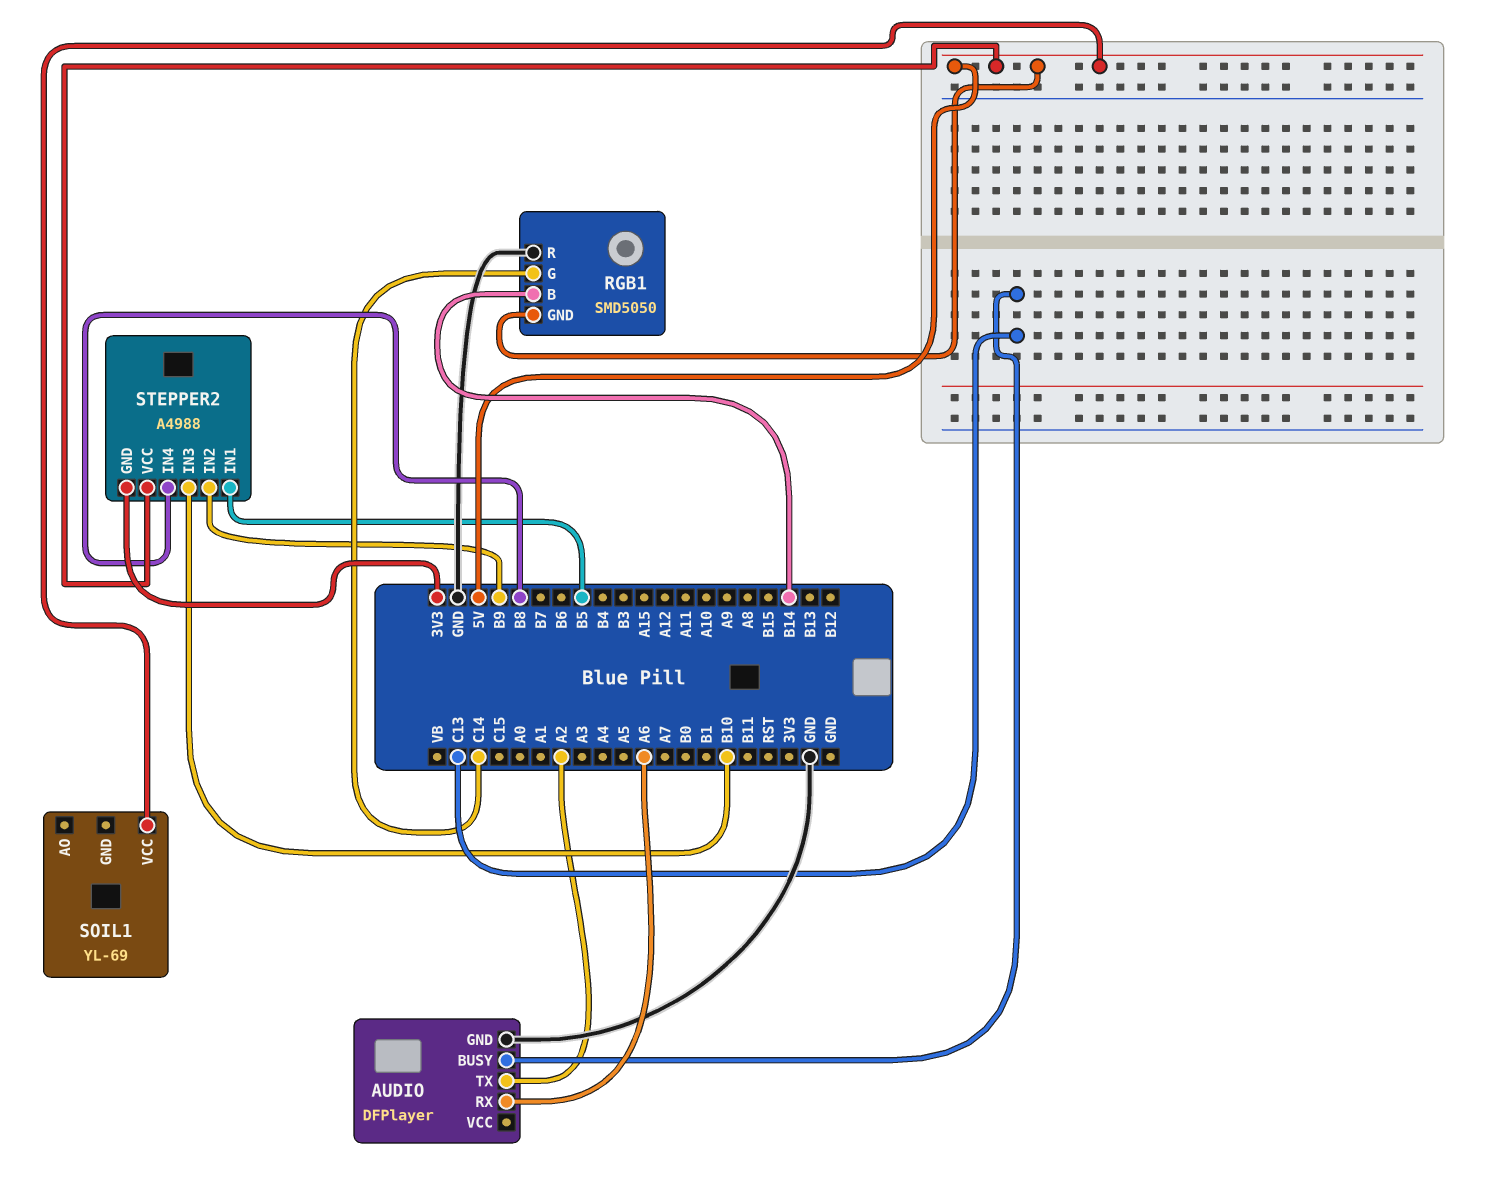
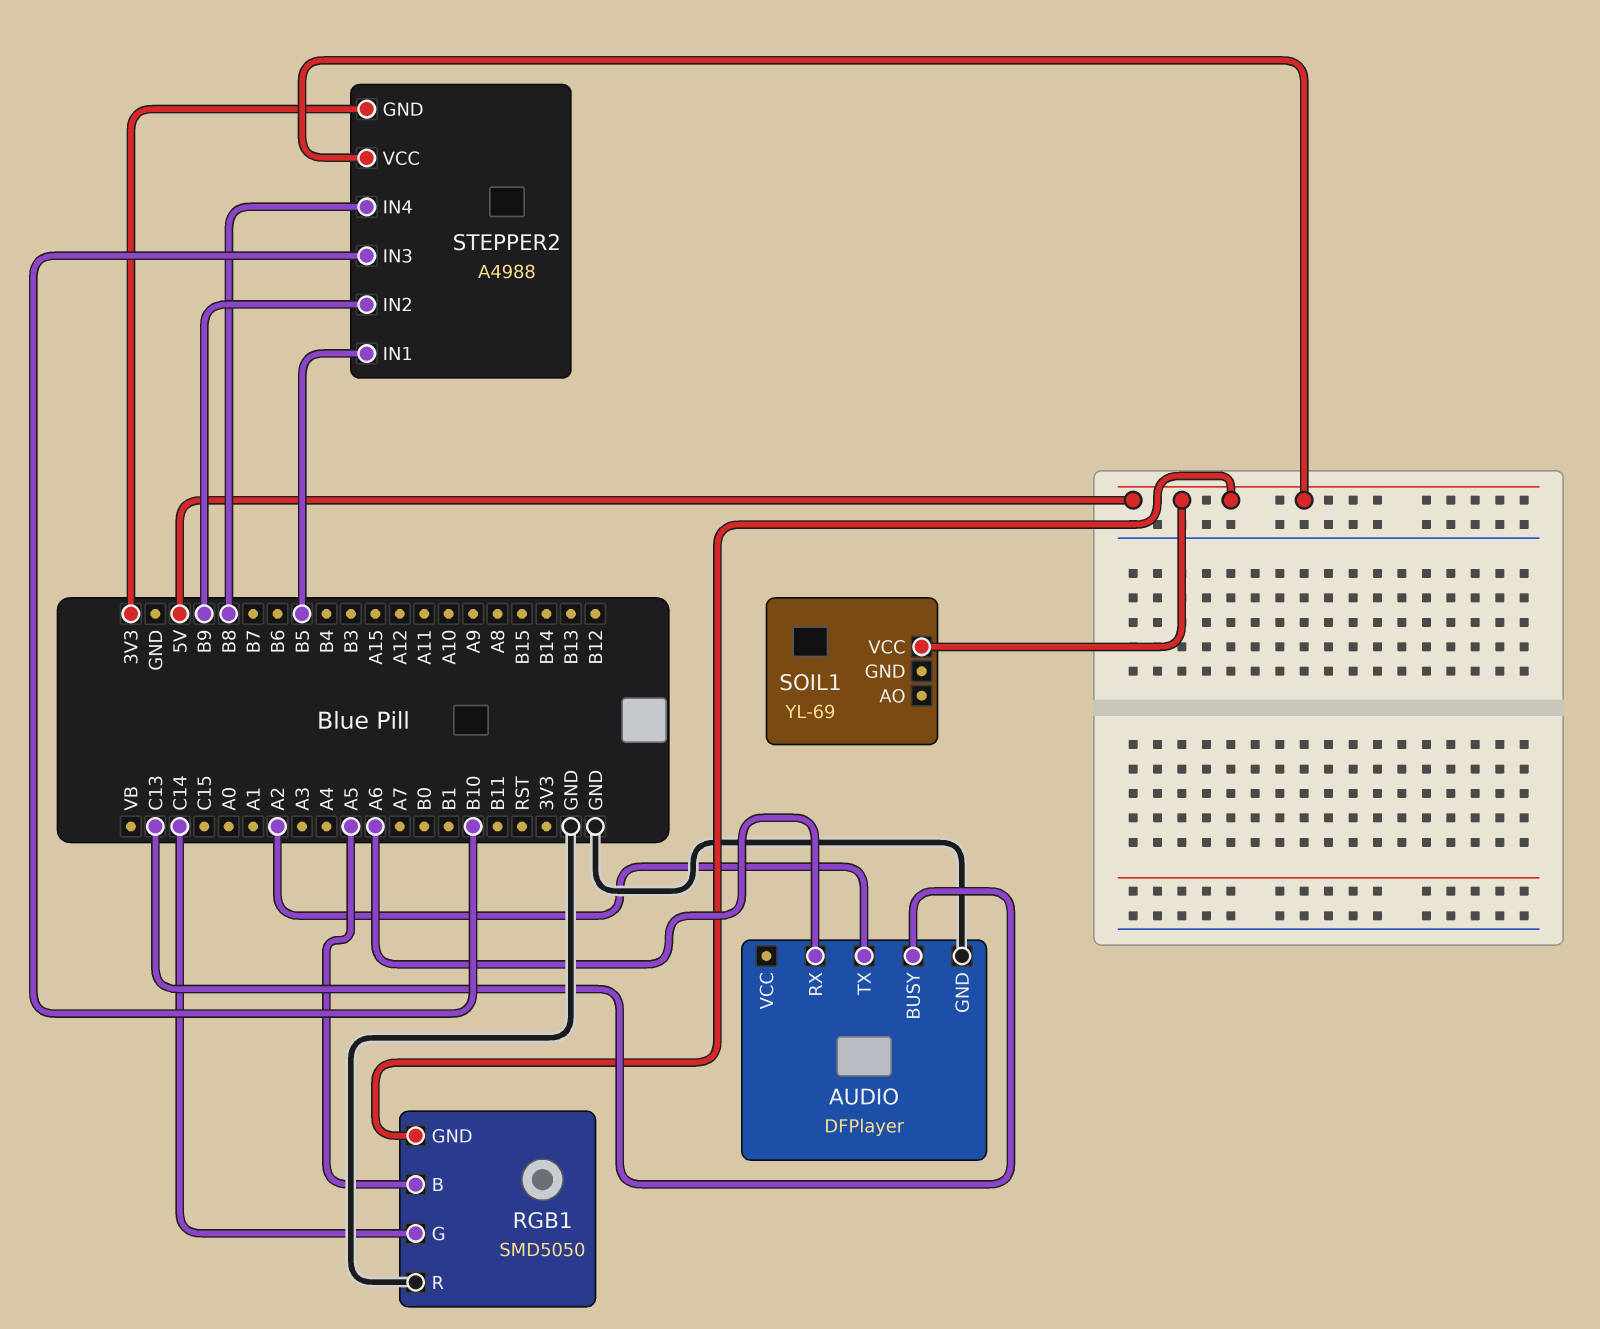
RGB1 pin B: B14 -> A5

